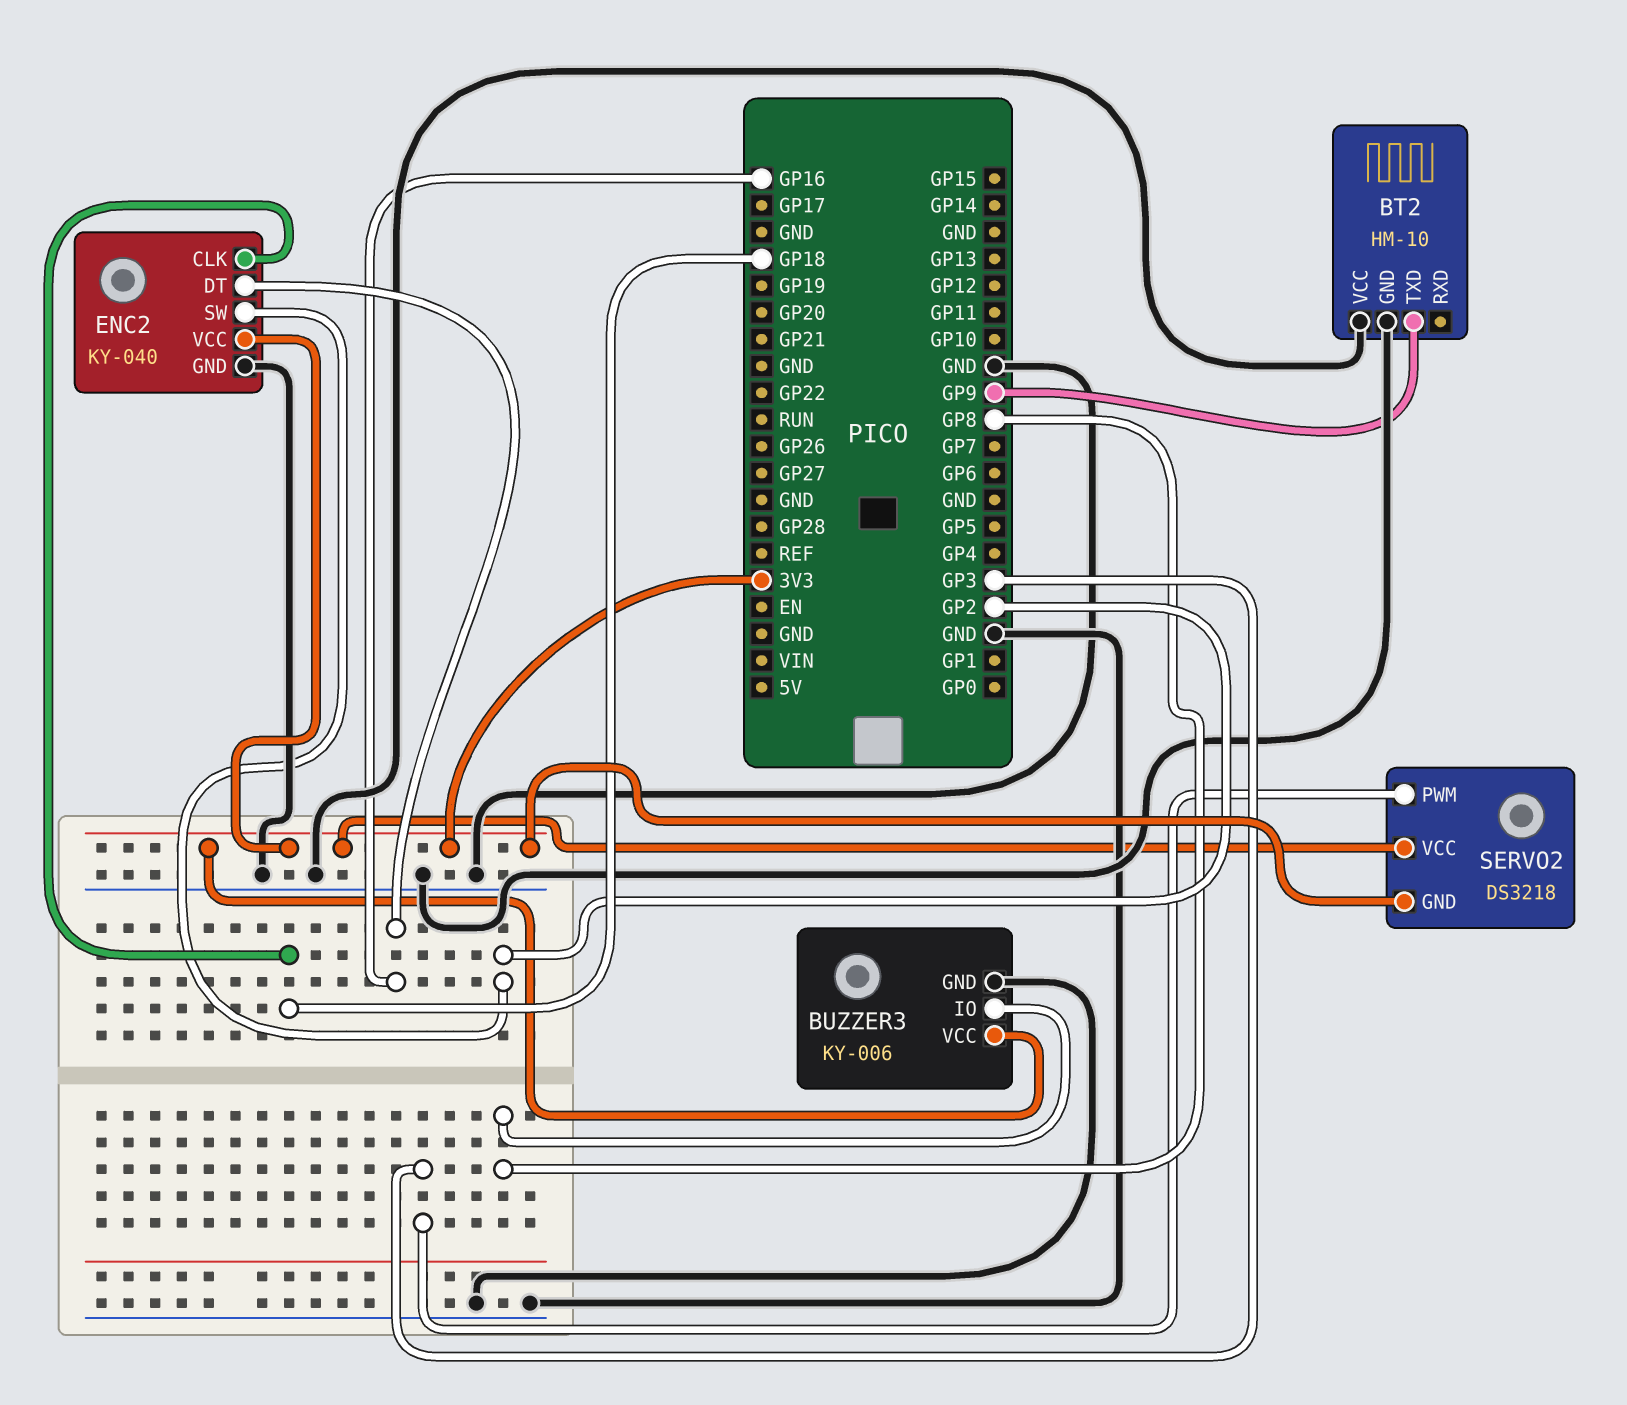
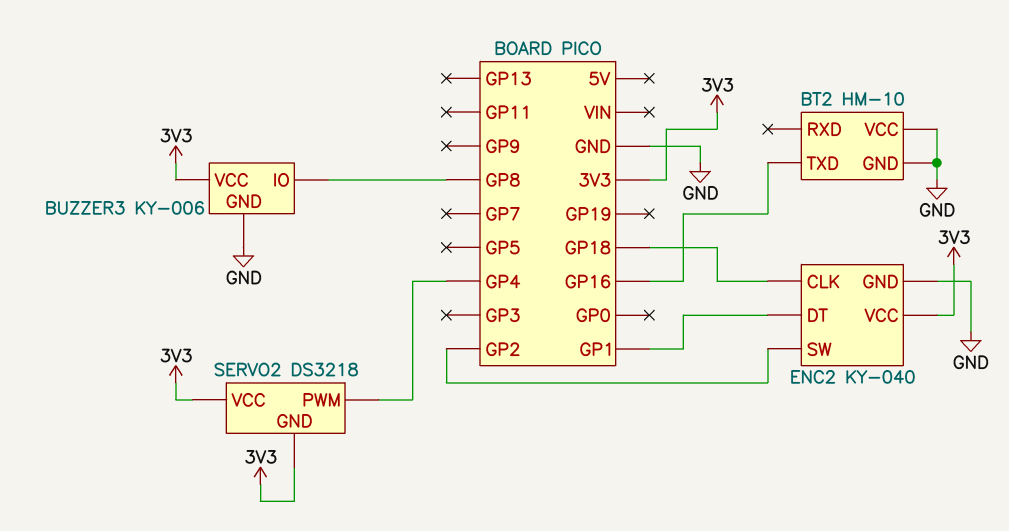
BT2 pin TXD: GP9 -> GP16
ENC2 pin DT: GP16 -> GP1
SERVO2 pin PWM: GP3 -> GP4

